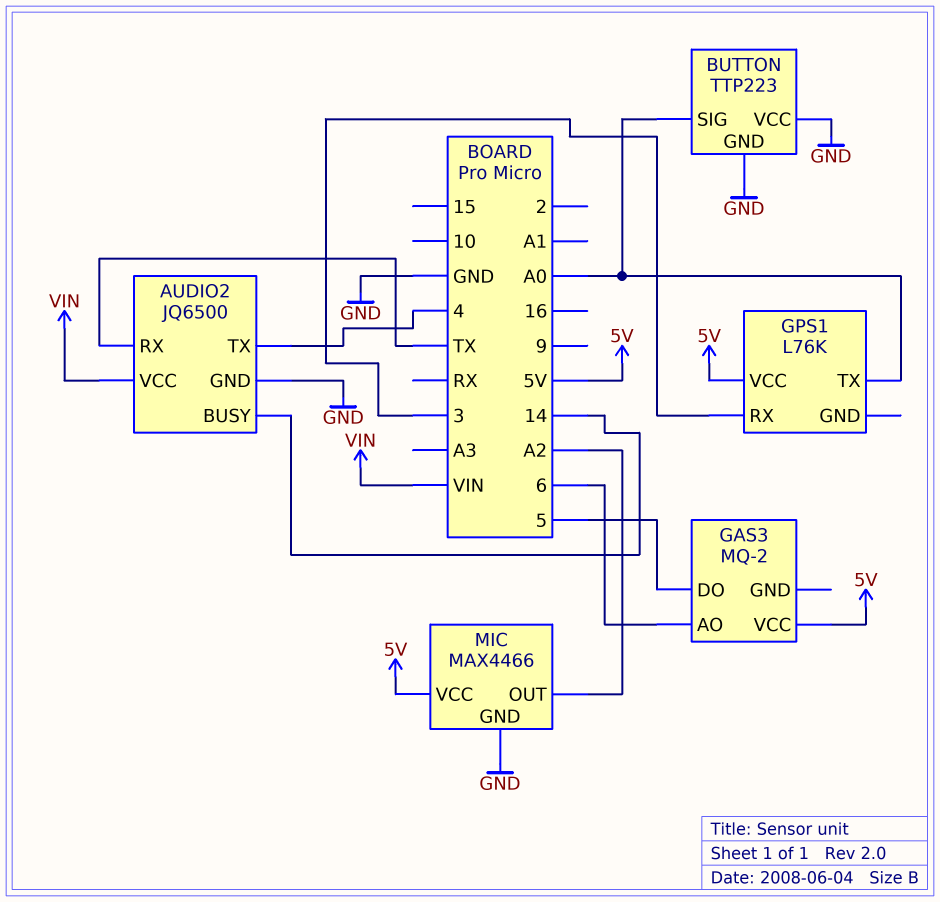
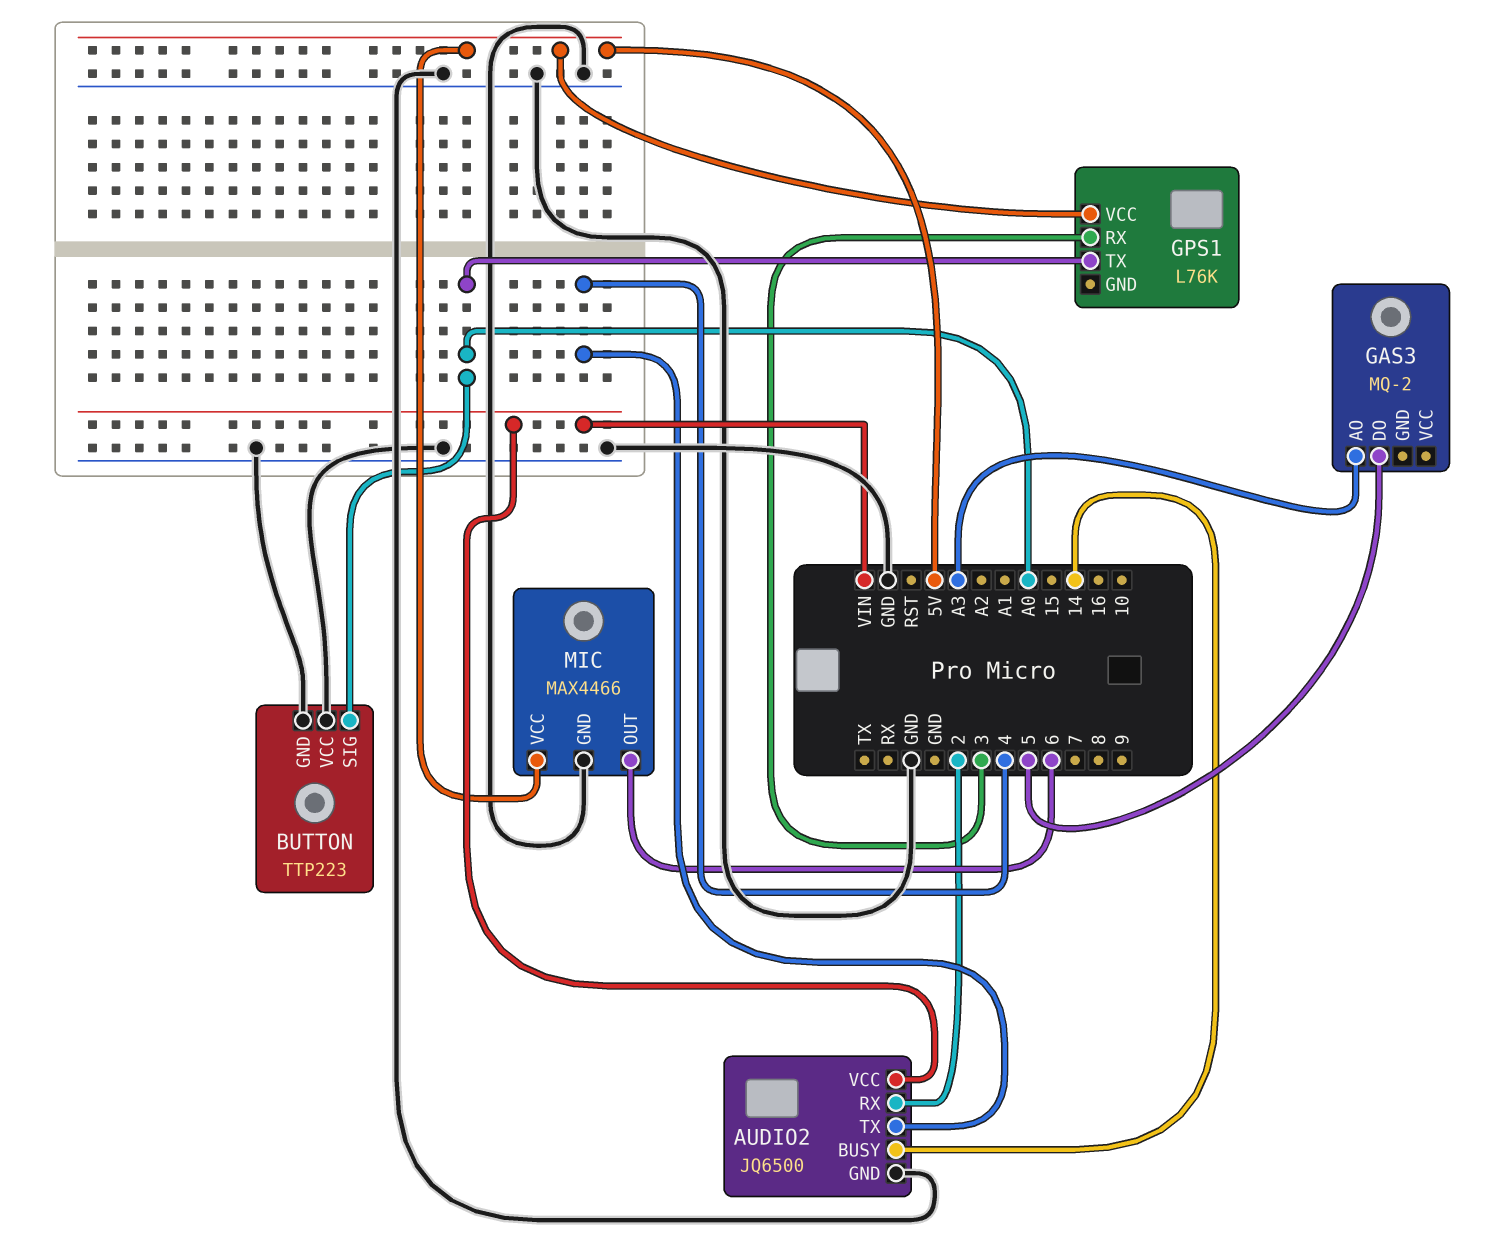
AUDIO2 pin RX: TX -> 2
GAS3 pin AO: 6 -> A3
GAS3 pin VCC: 5V -> none
MIC pin OUT: A2 -> 6

